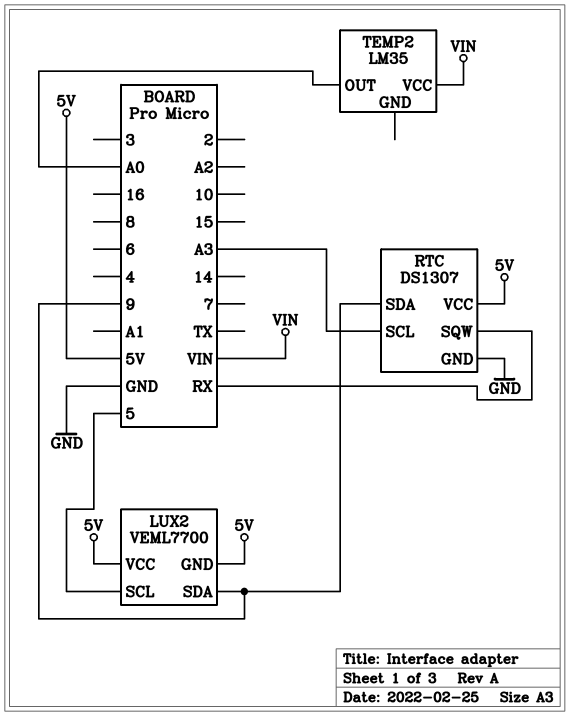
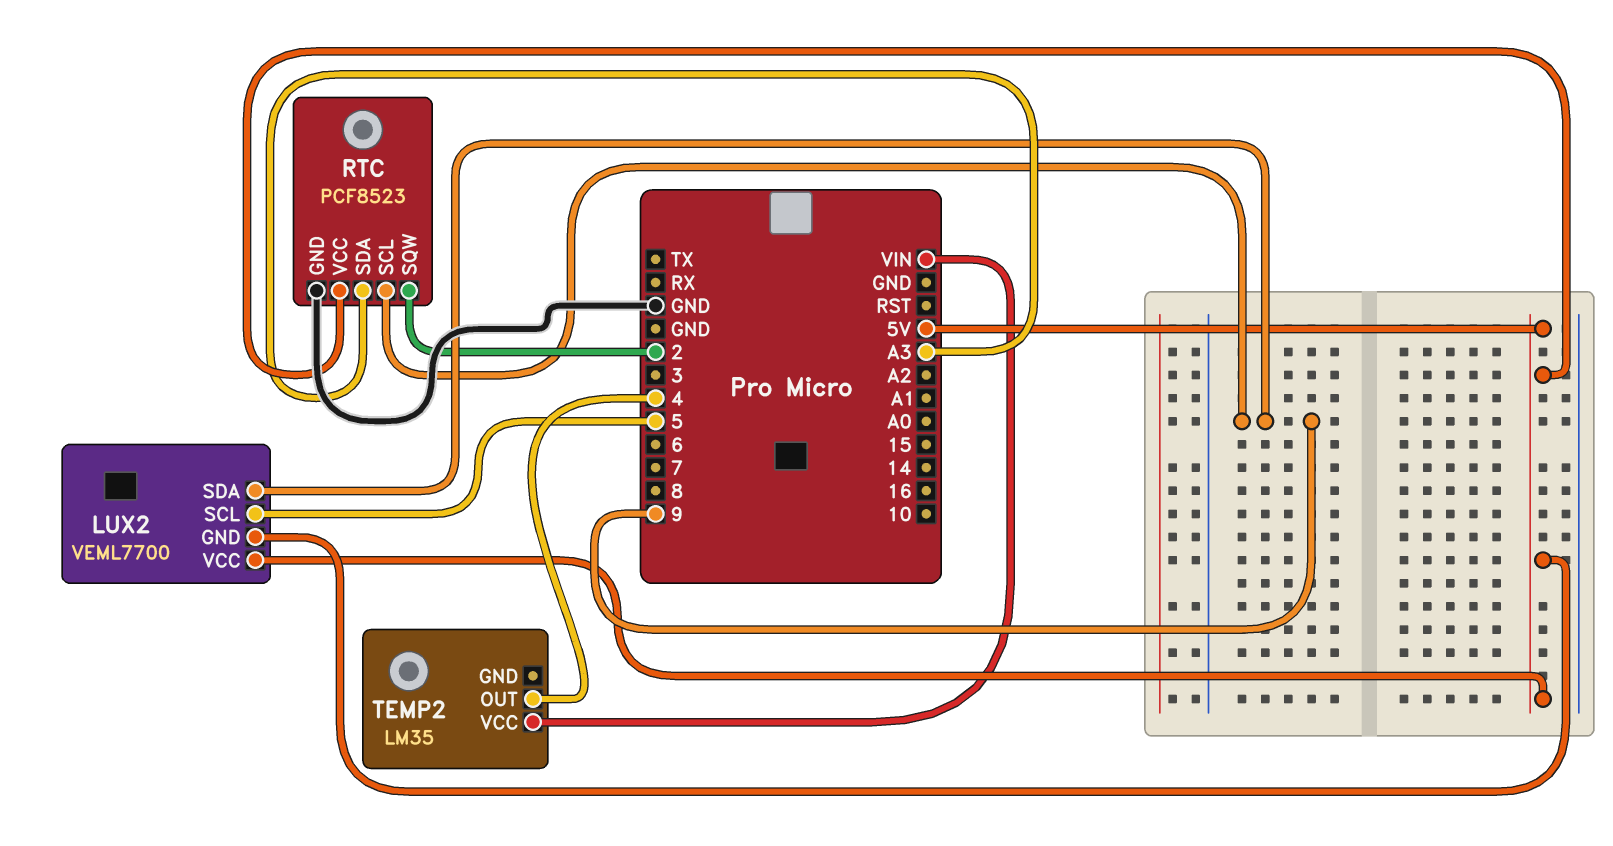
RTC: DS1307 -> PCF8523
RTC pin SCL: A3 -> 9
RTC pin SDA: 9 -> A3
RTC pin SQW: RX -> 2
TEMP2 pin OUT: A0 -> 4

